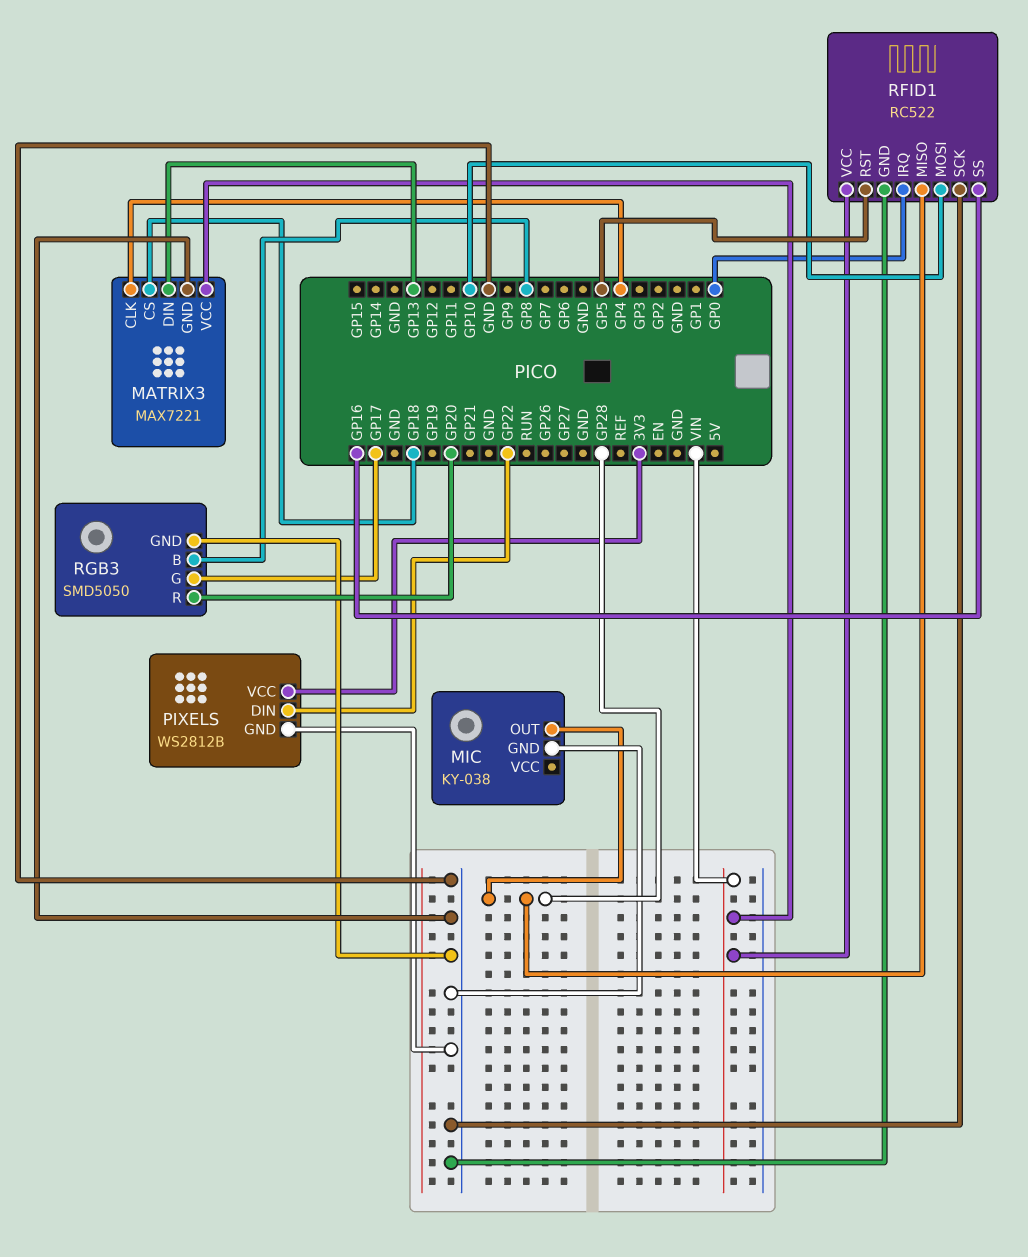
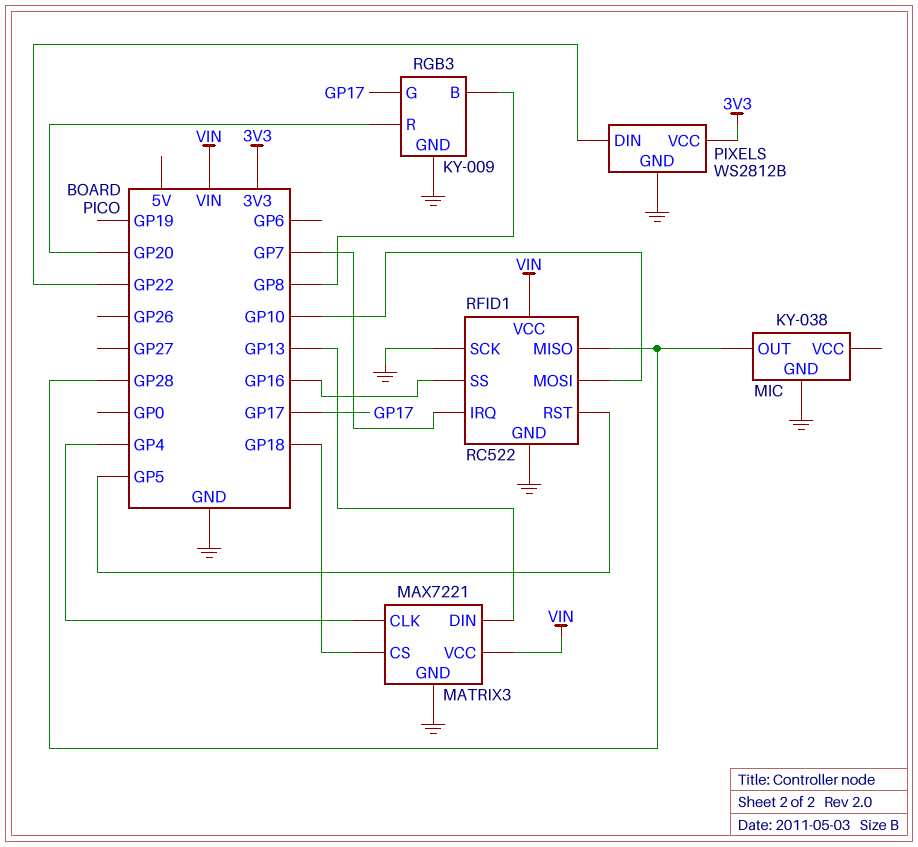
RFID1 pin IRQ: GP0 -> GP7
RGB3: SMD5050 -> KY-009

